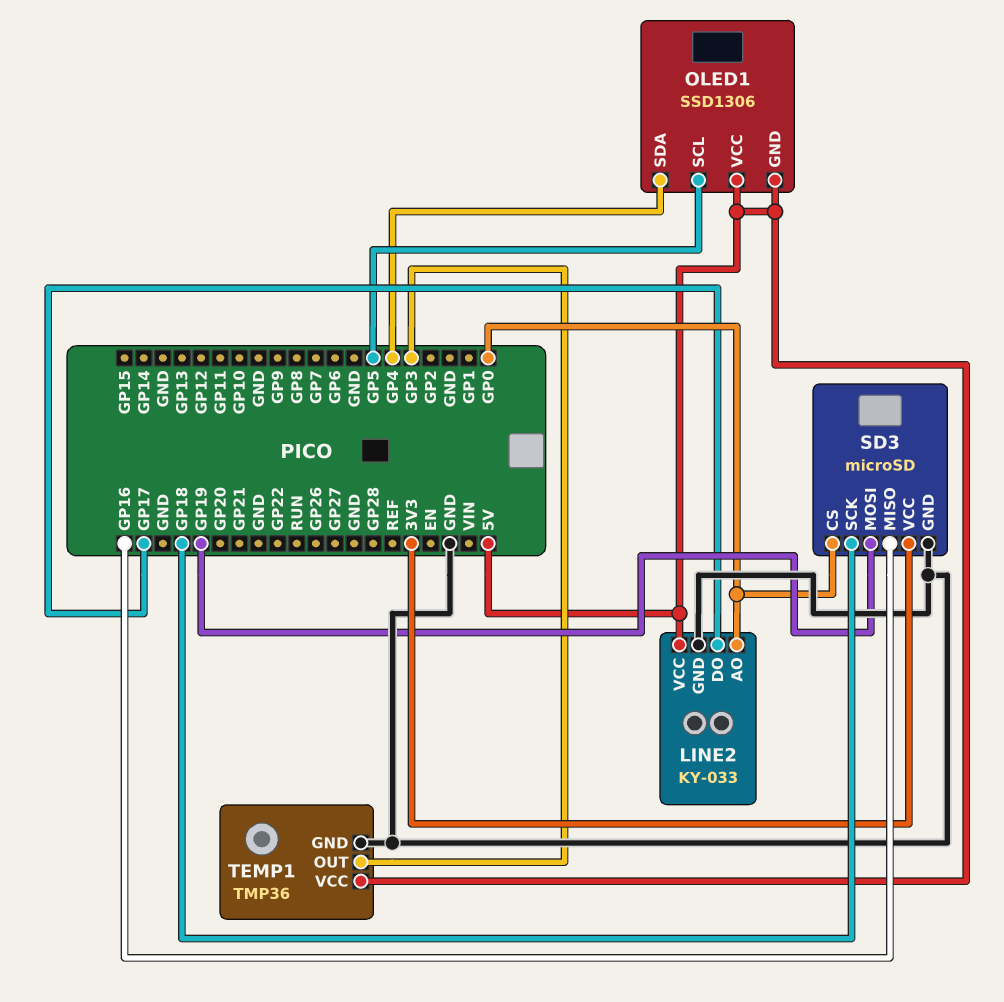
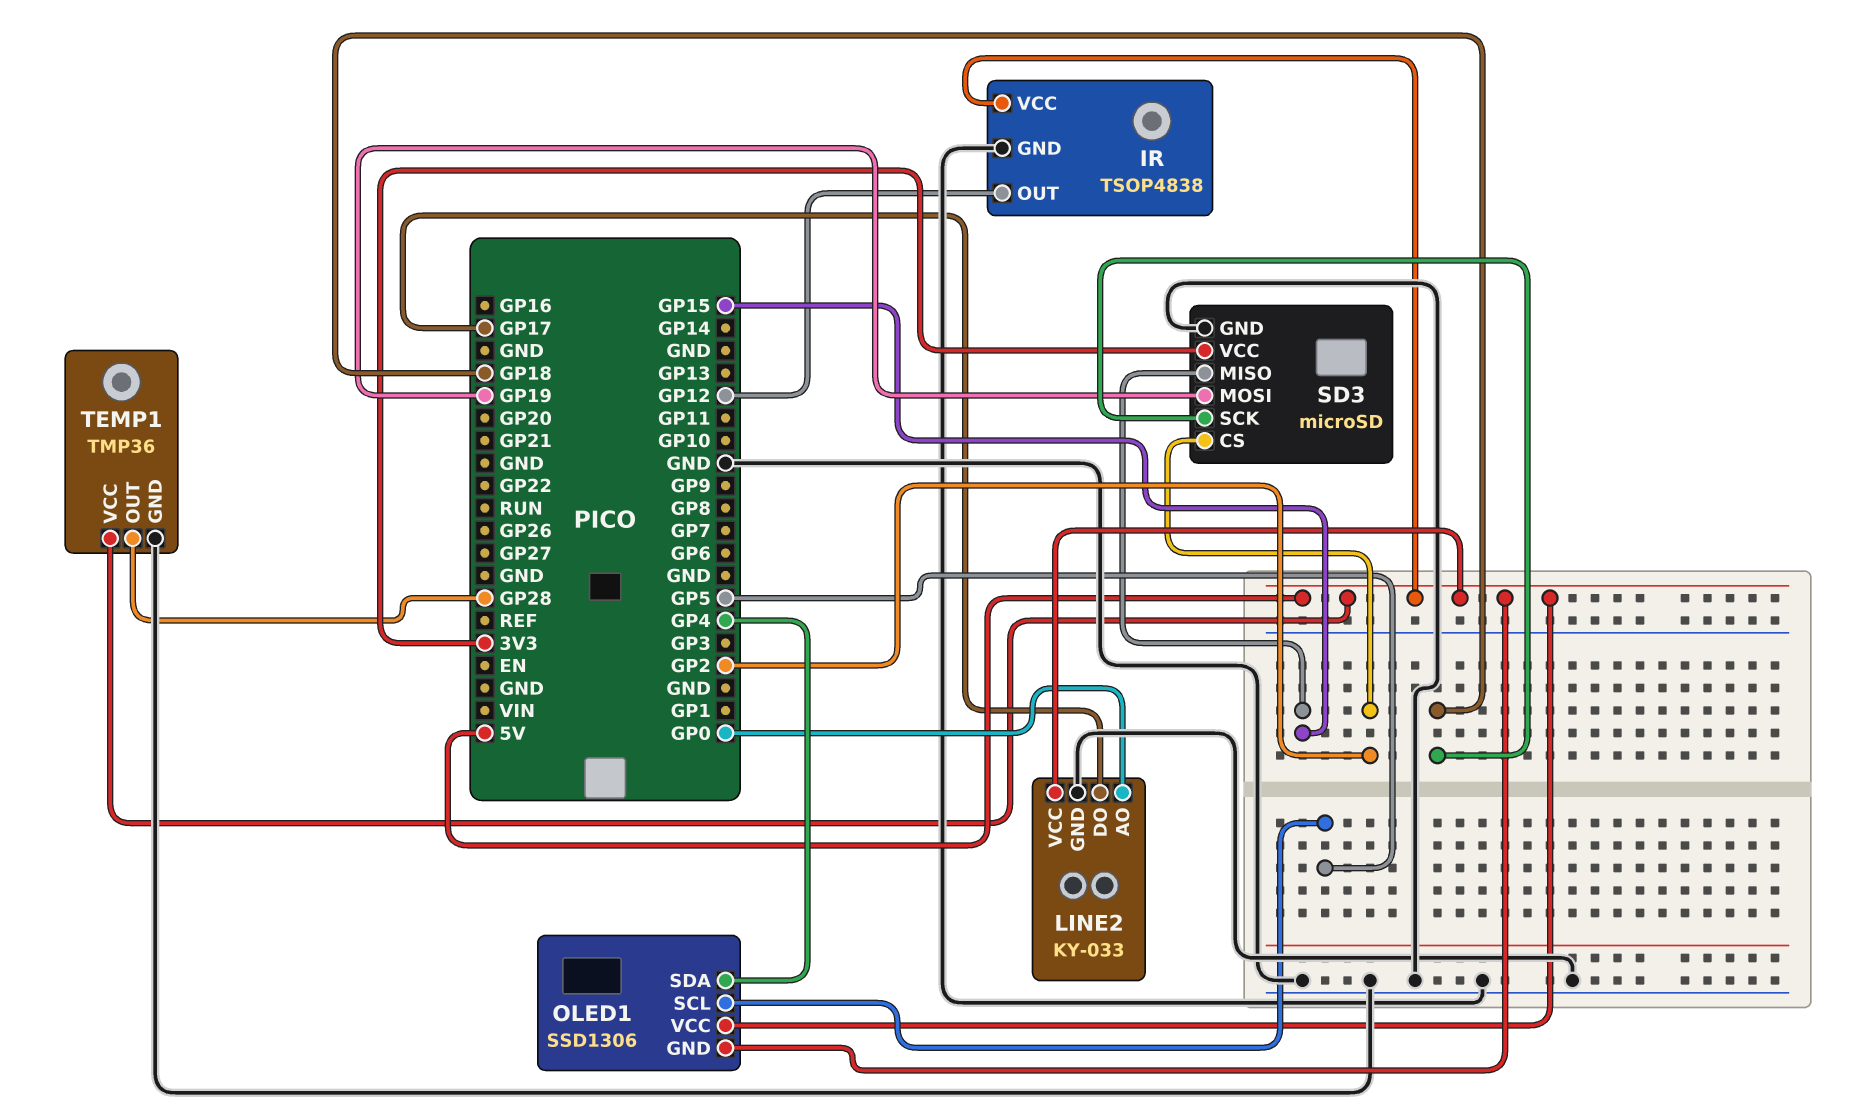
IR: none -> TSOP4838
IR pin GND: none -> GND
IR pin OUT: none -> GP12
IR pin VCC: none -> 5V
SD3 pin CS: GP0 -> GP2
SD3 pin MISO: GP16 -> GP15
TEMP1 pin OUT: GP3 -> GP28

